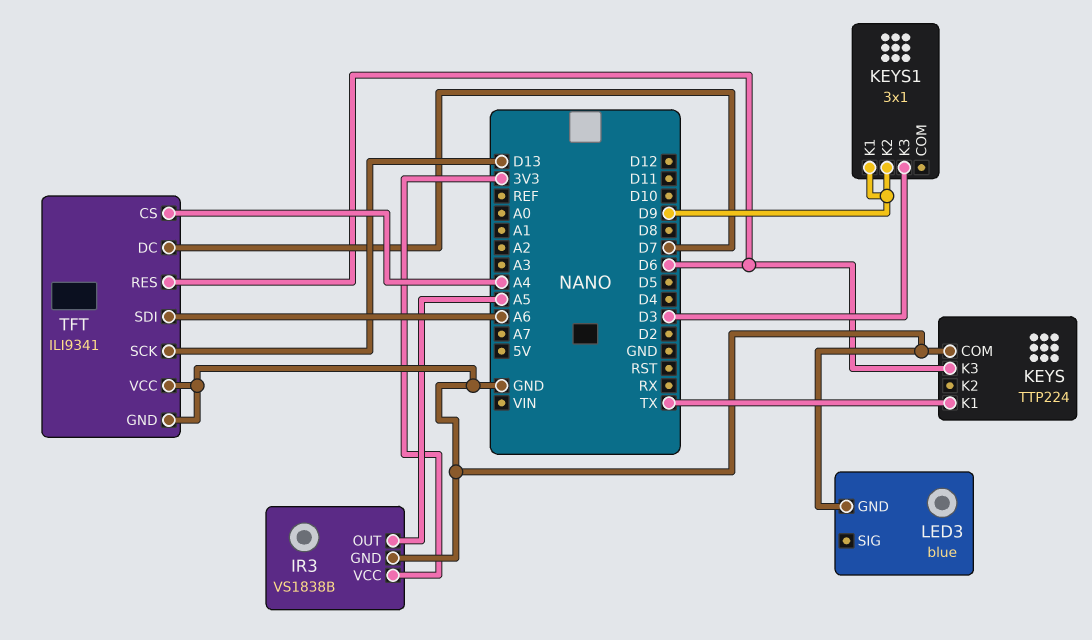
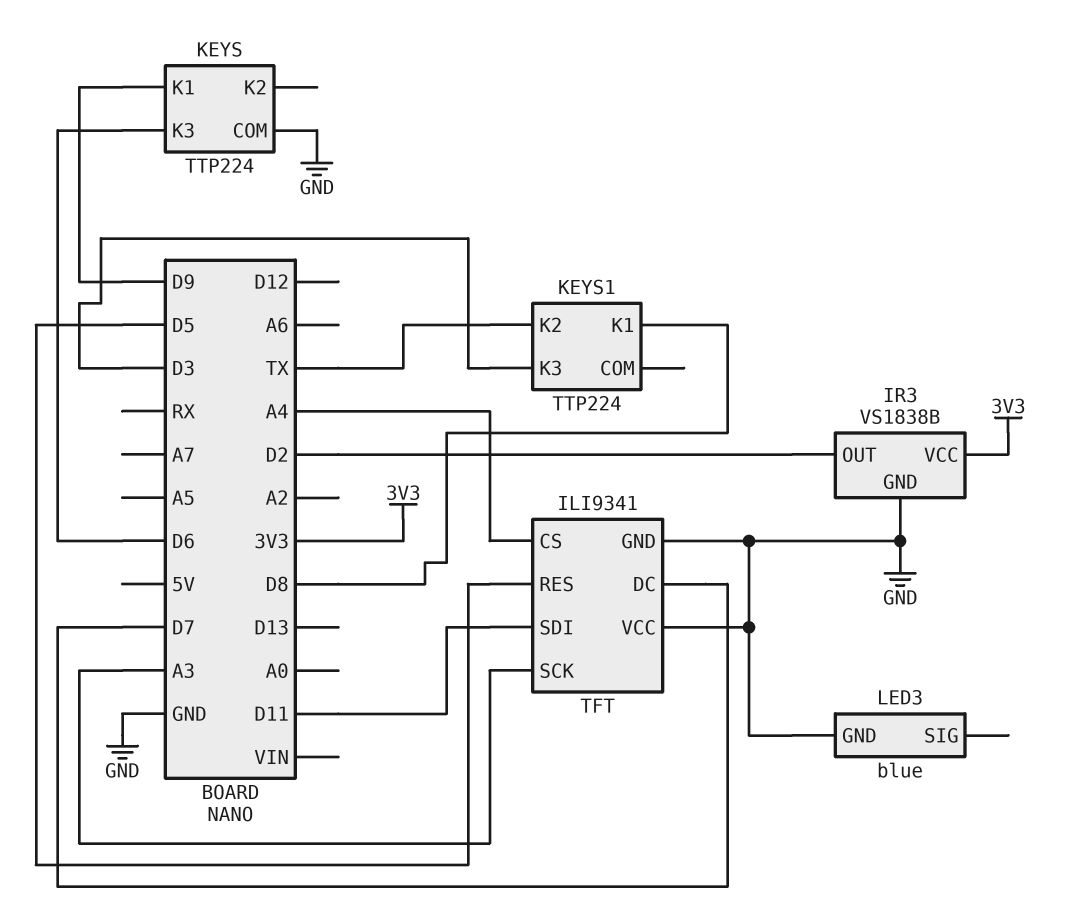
IR3 pin OUT: A5 -> D2
KEYS pin K1: TX -> D9
KEYS1: 3x1 -> TTP224
KEYS1 pin K1: D9 -> D8
KEYS1 pin K2: D9 -> TX
TFT pin RES: D6 -> D5
TFT pin SCK: D13 -> A3
TFT pin SDI: A6 -> D11

